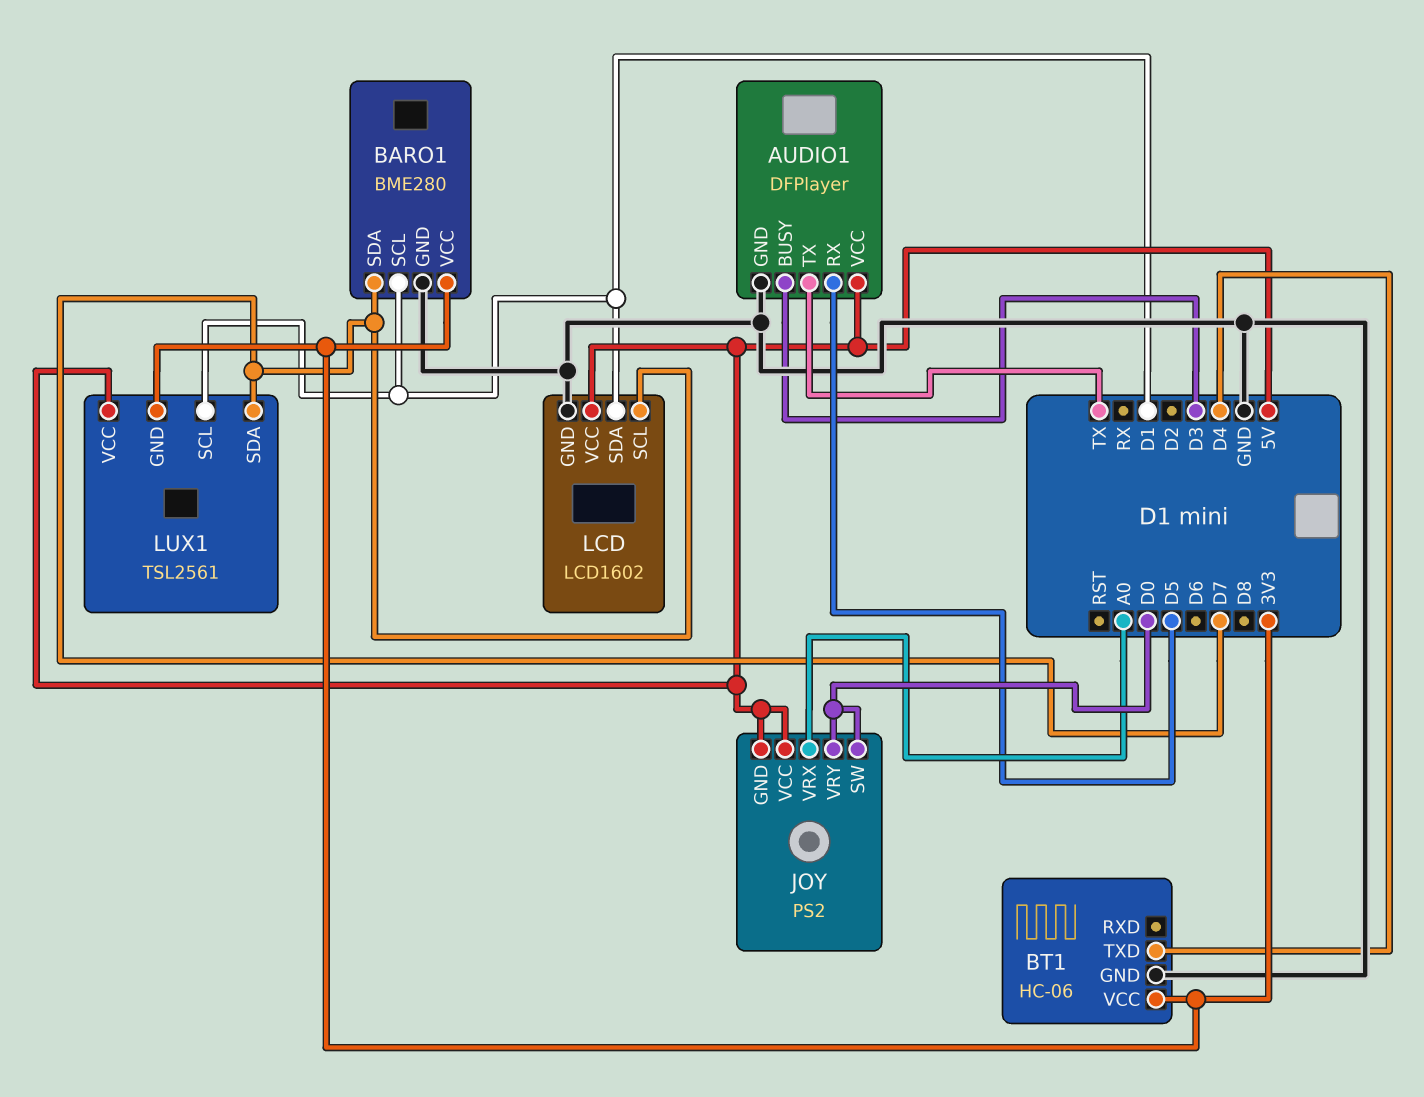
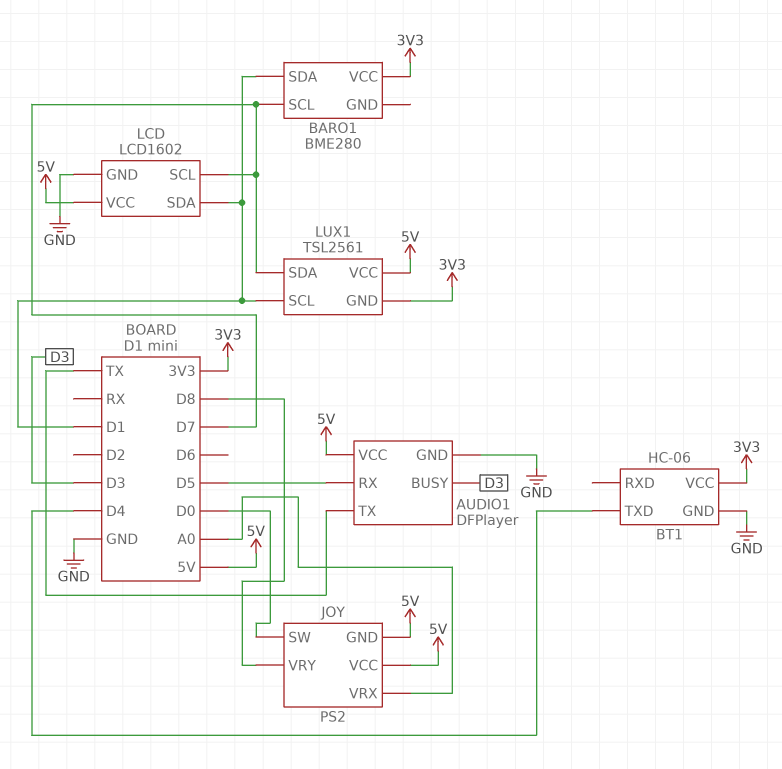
BARO1 pin GND: GND -> none
BARO1 pin SCL: D1 -> D7
BARO1 pin SDA: D7 -> D1
JOY pin VRY: D0 -> D8

